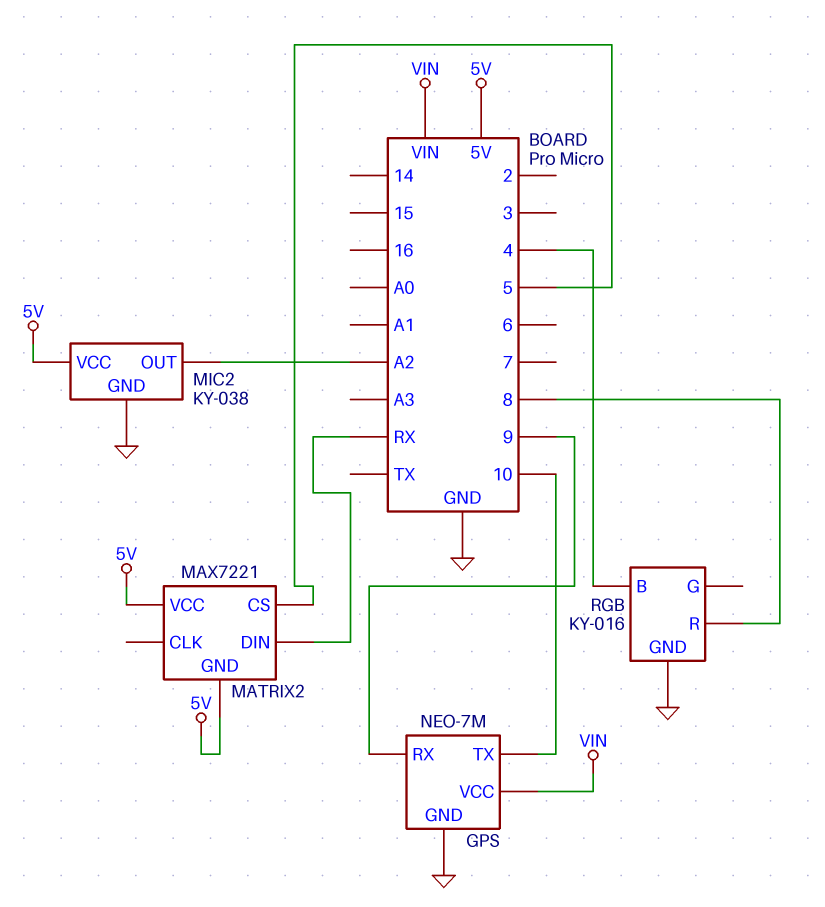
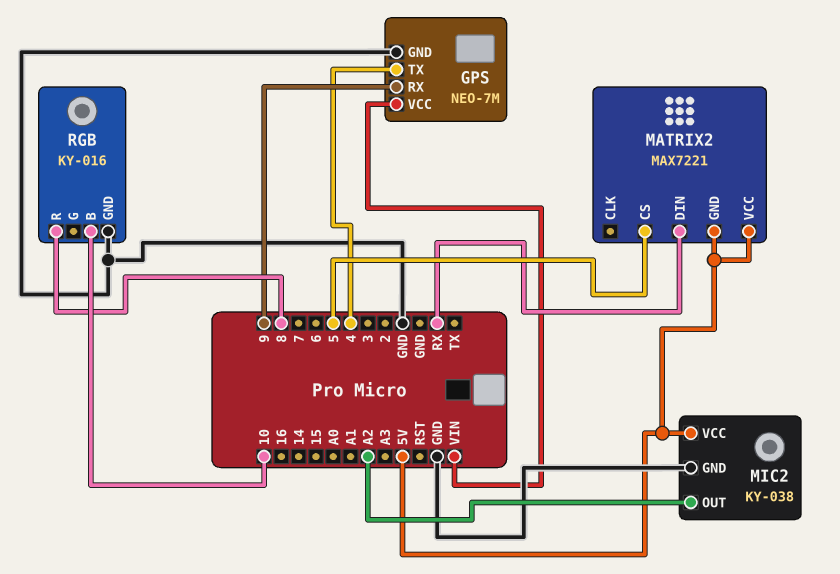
GPS pin TX: 10 -> 4
RGB pin B: 4 -> 10

